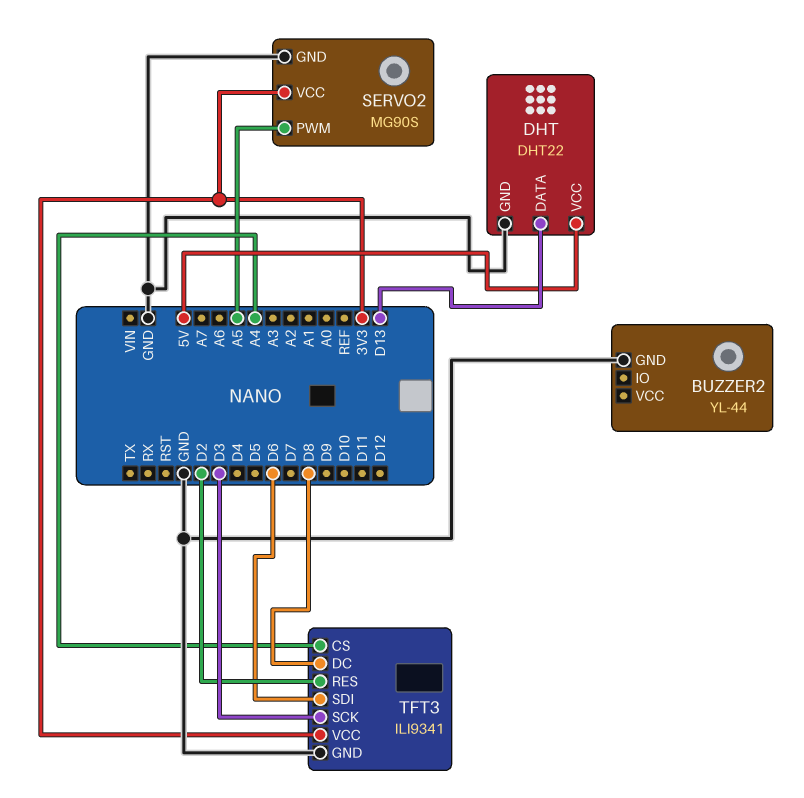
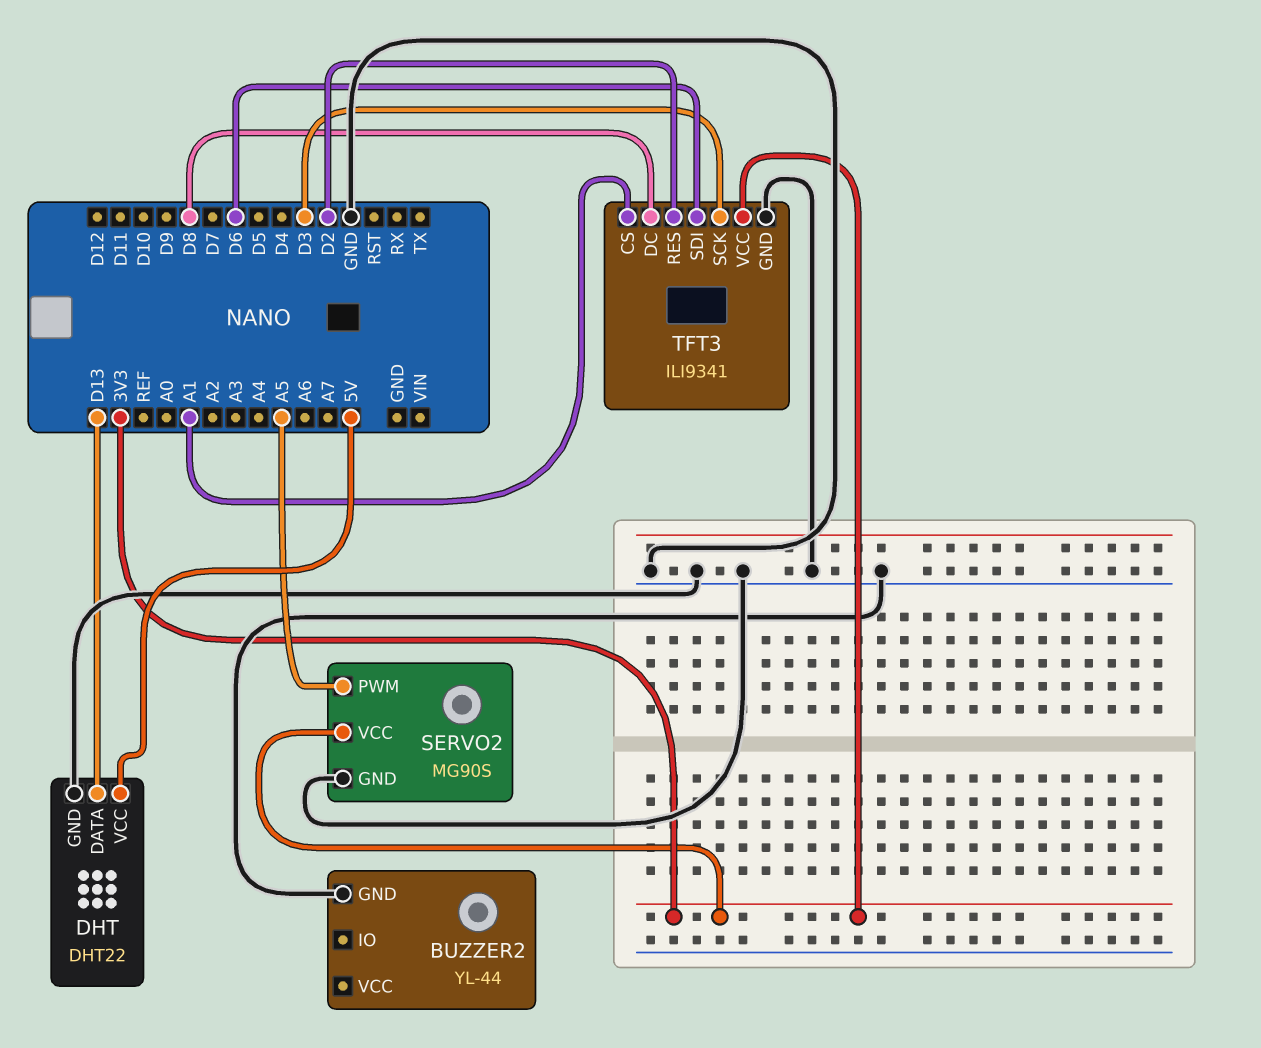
TFT3 pin CS: A4 -> A1

